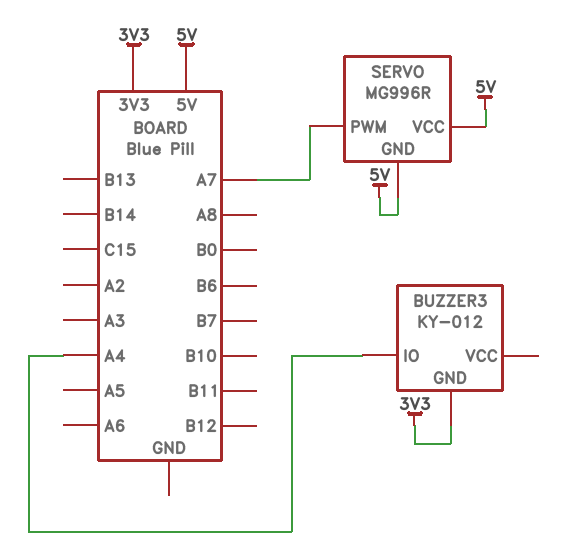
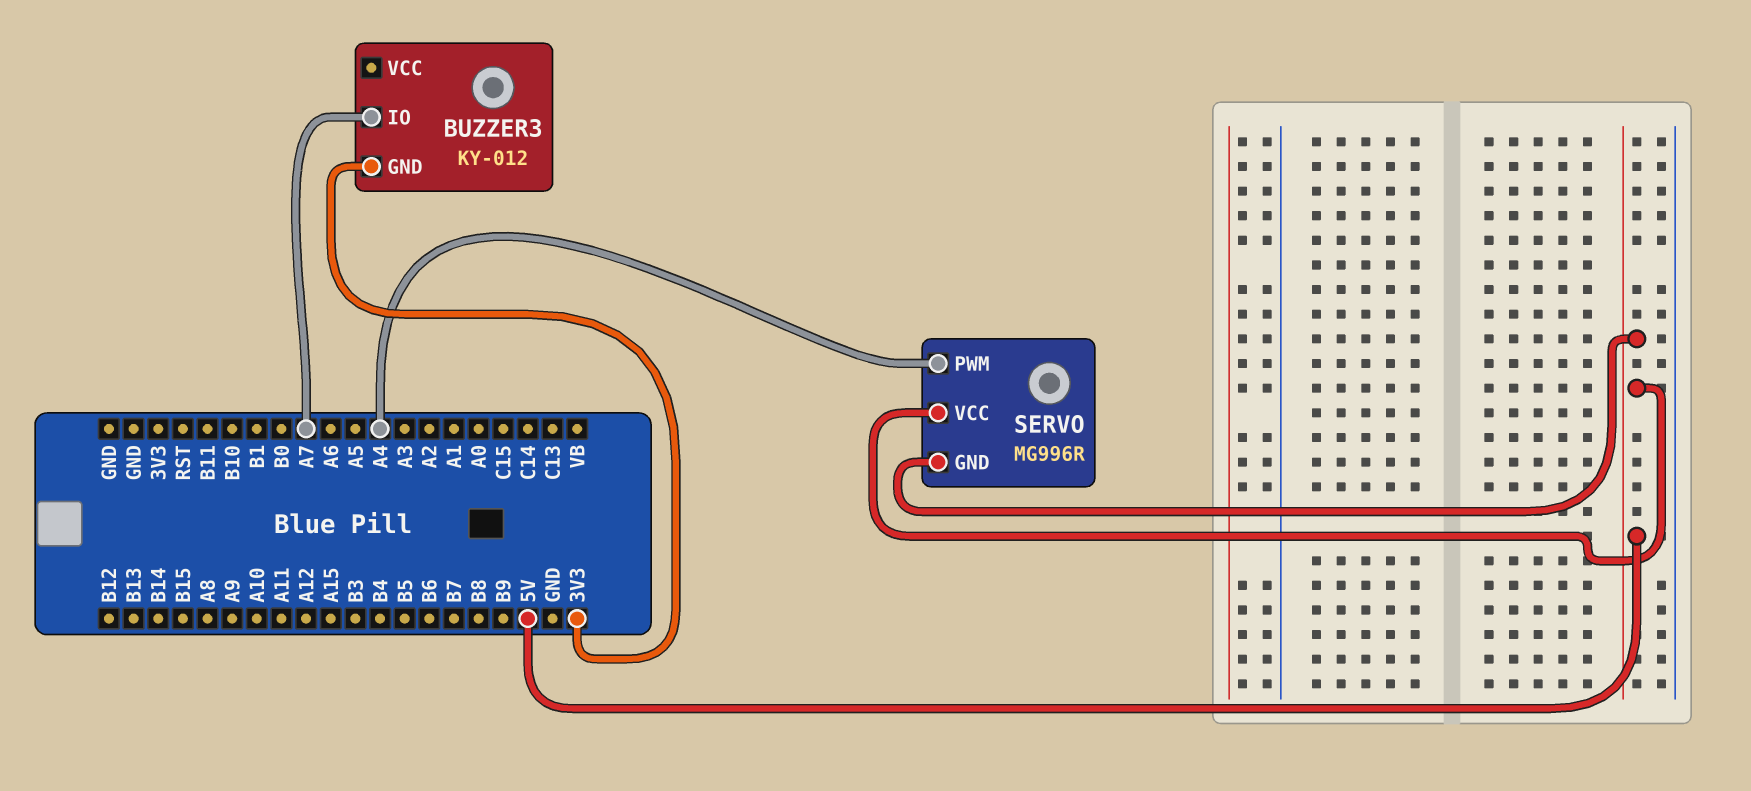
BUZZER3 pin IO: A4 -> A7
SERVO pin PWM: A7 -> A4

